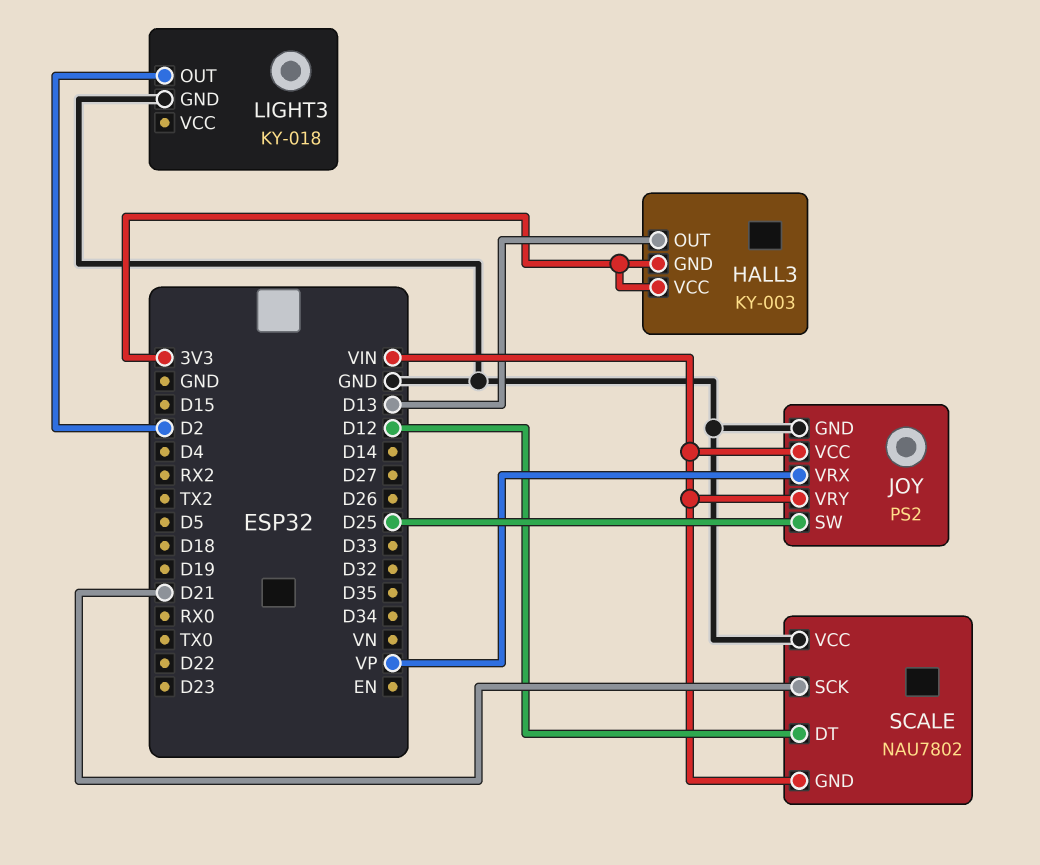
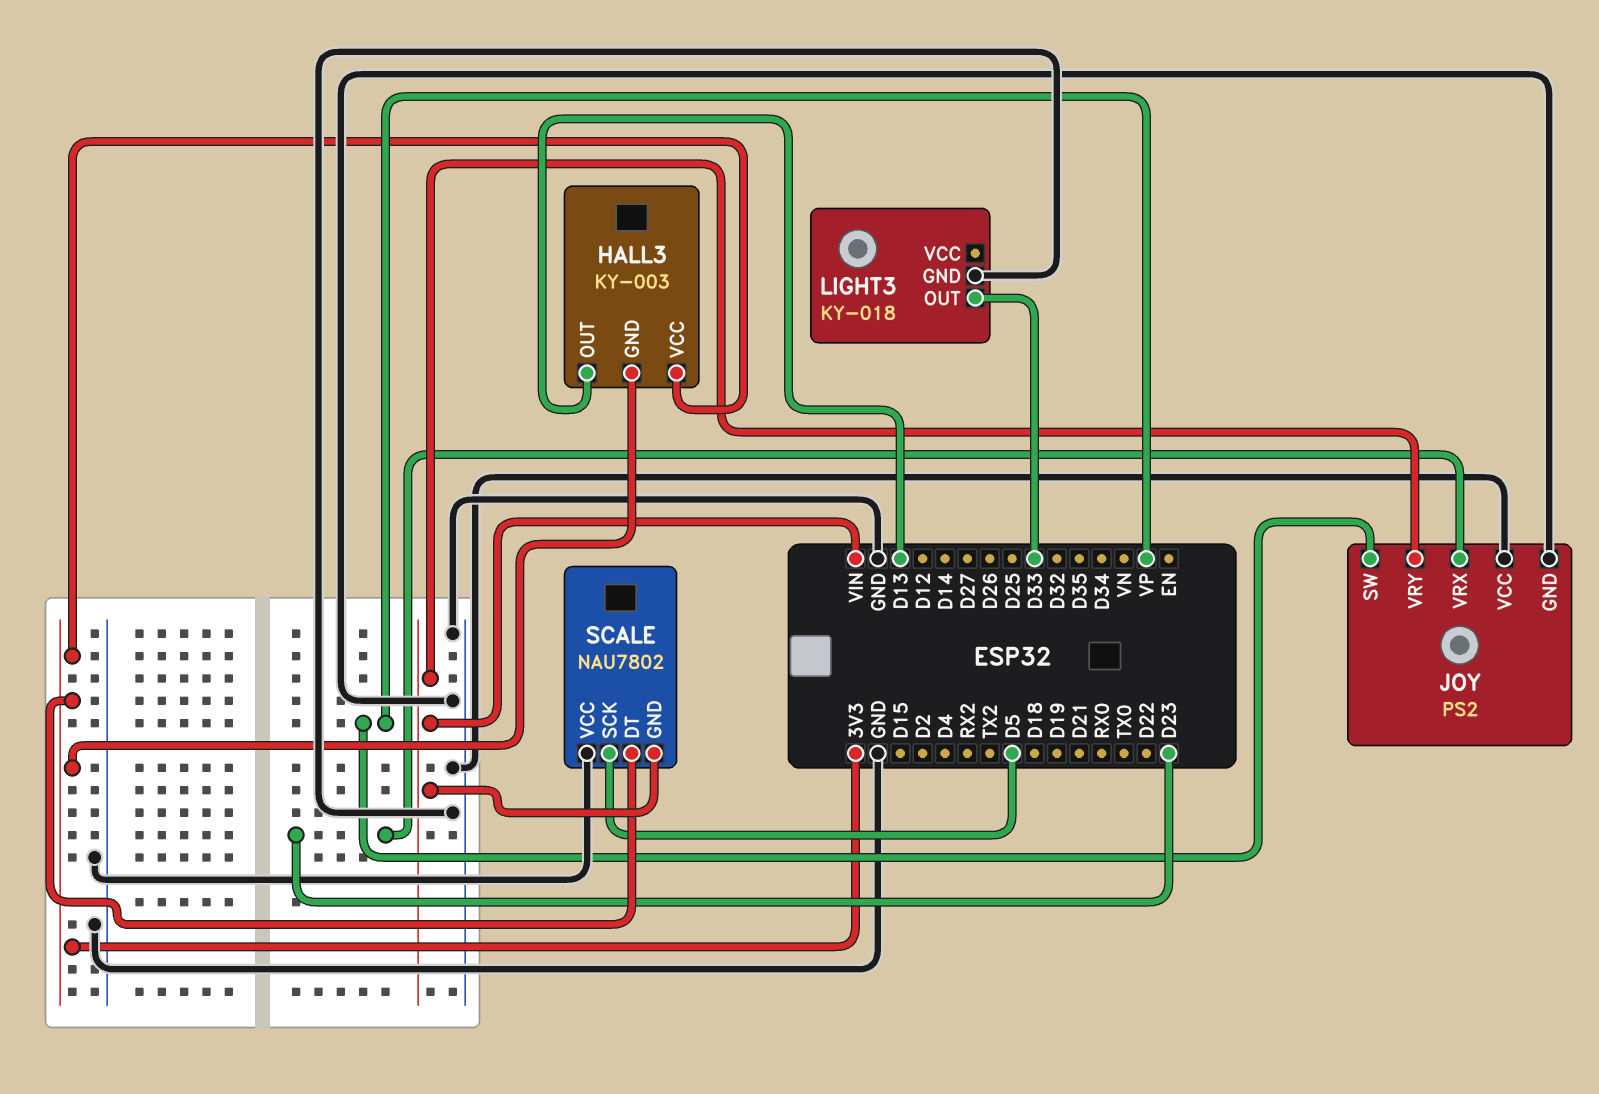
JOY pin SW: D25 -> VP
JOY pin VCC: VIN -> GND
JOY pin VRX: VP -> D23
LIGHT3 pin OUT: D2 -> D33
SCALE pin DT: D12 -> 3V3
SCALE pin SCK: D21 -> D5

